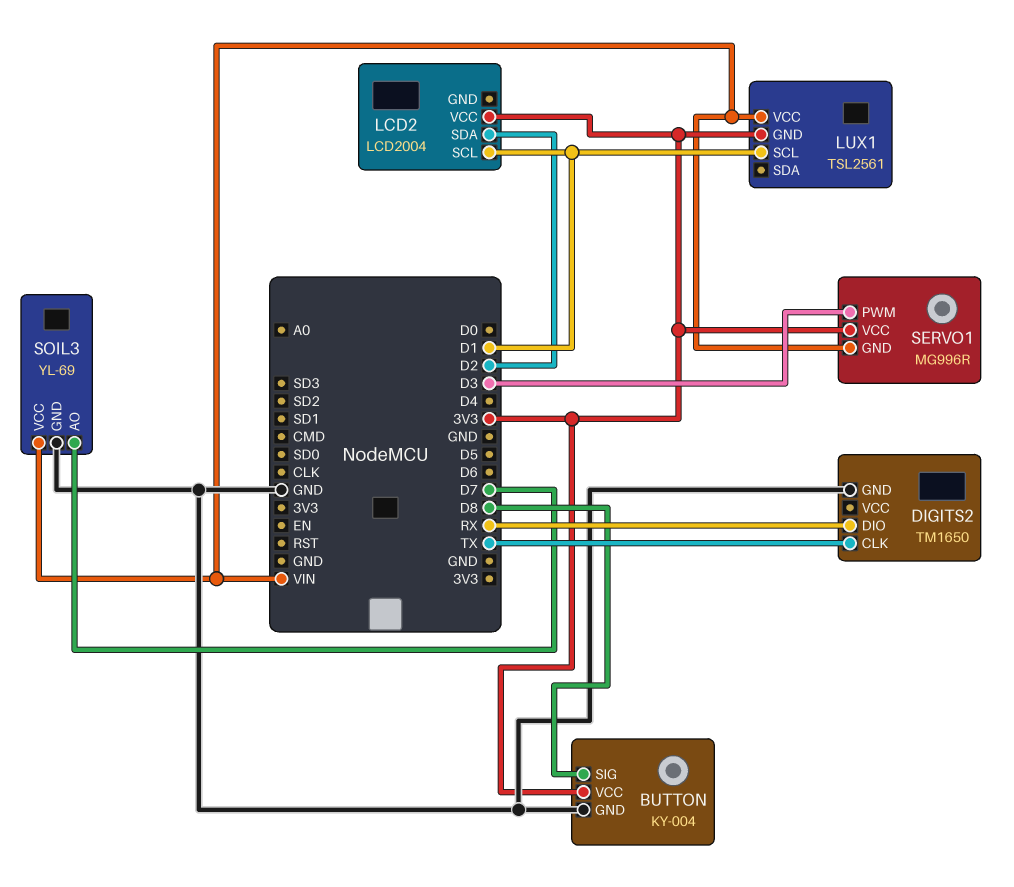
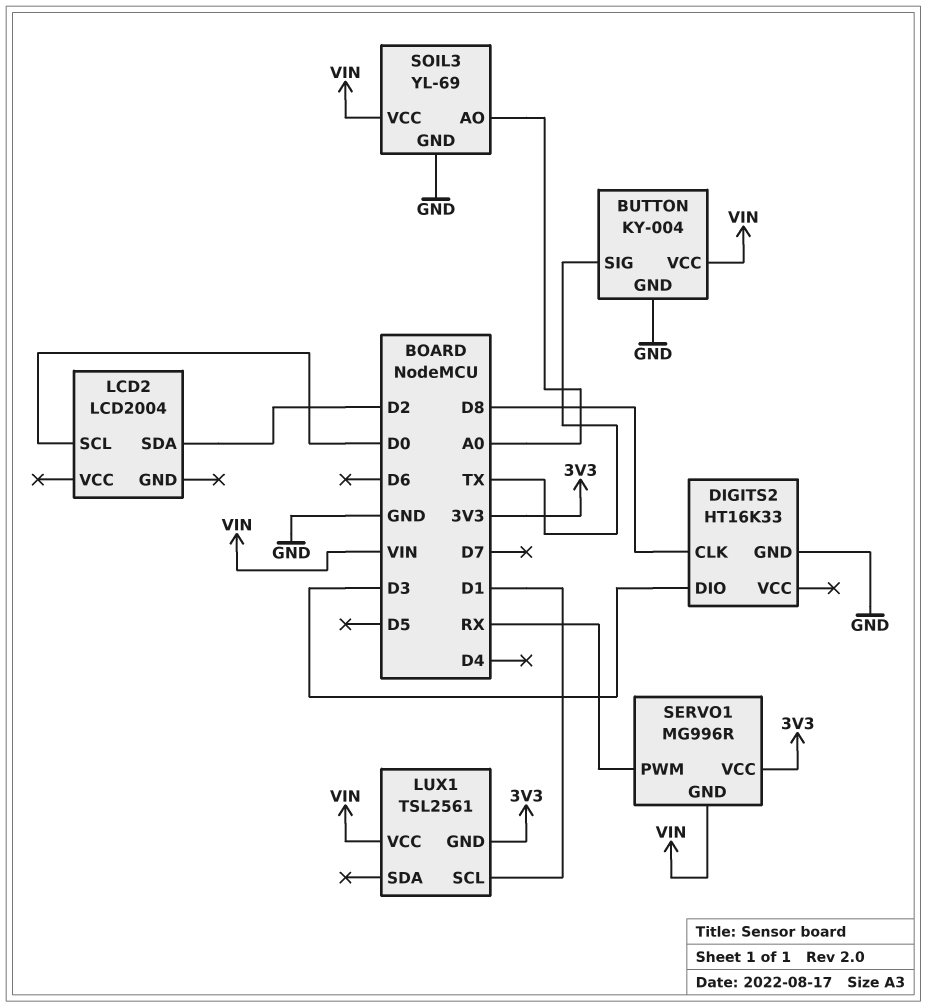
BUTTON pin SIG: D8 -> TX
BUTTON pin VCC: 3V3 -> VIN
DIGITS2: TM1650 -> HT16K33
DIGITS2 pin CLK: TX -> D8
DIGITS2 pin DIO: RX -> D3
LCD2 pin SCL: D1 -> D0
LCD2 pin VCC: 3V3 -> none
SERVO1 pin PWM: D3 -> RX
SOIL3 pin AO: D7 -> A0

